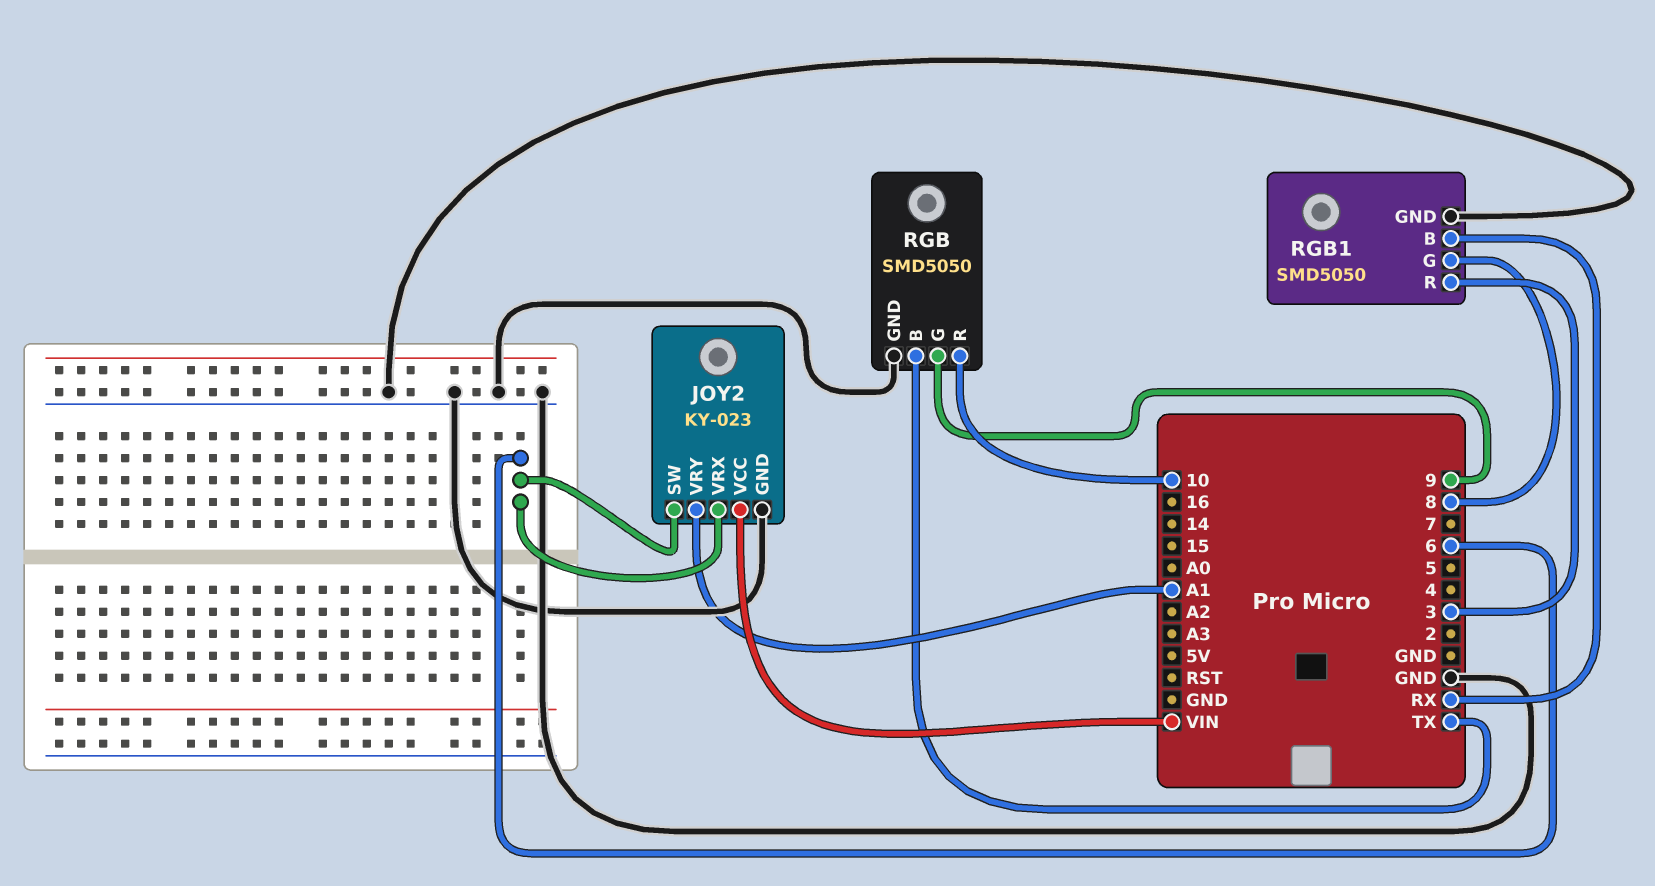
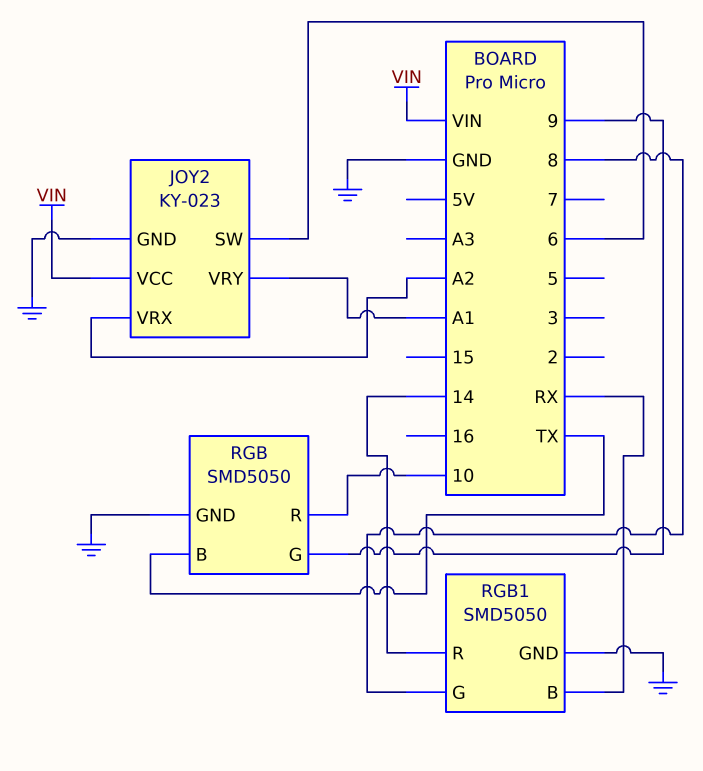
JOY2 pin VRX: 6 -> A2
RGB1 pin R: 3 -> 14

